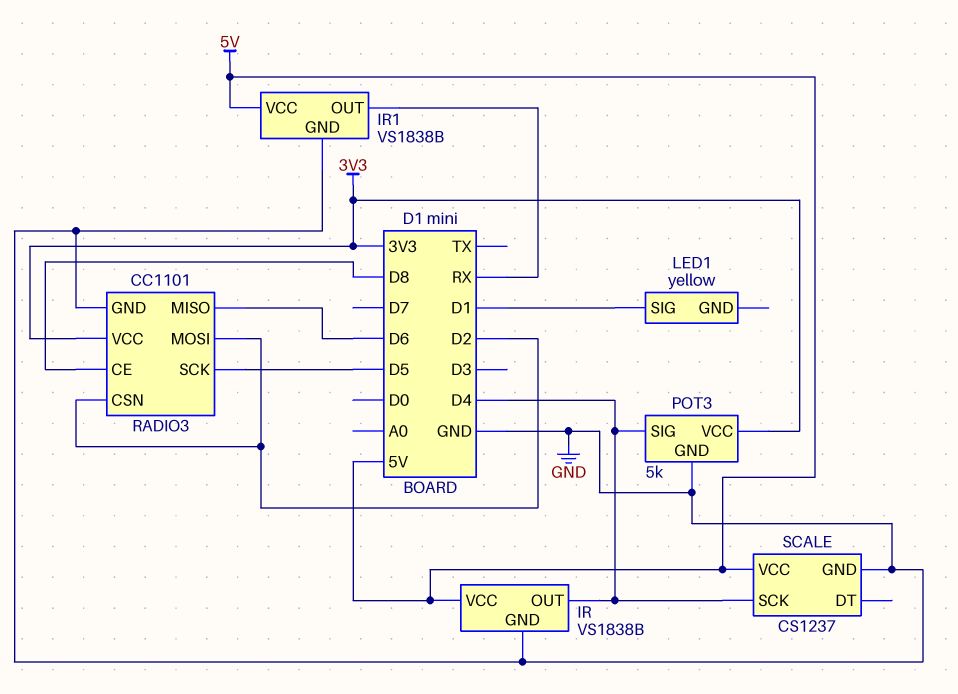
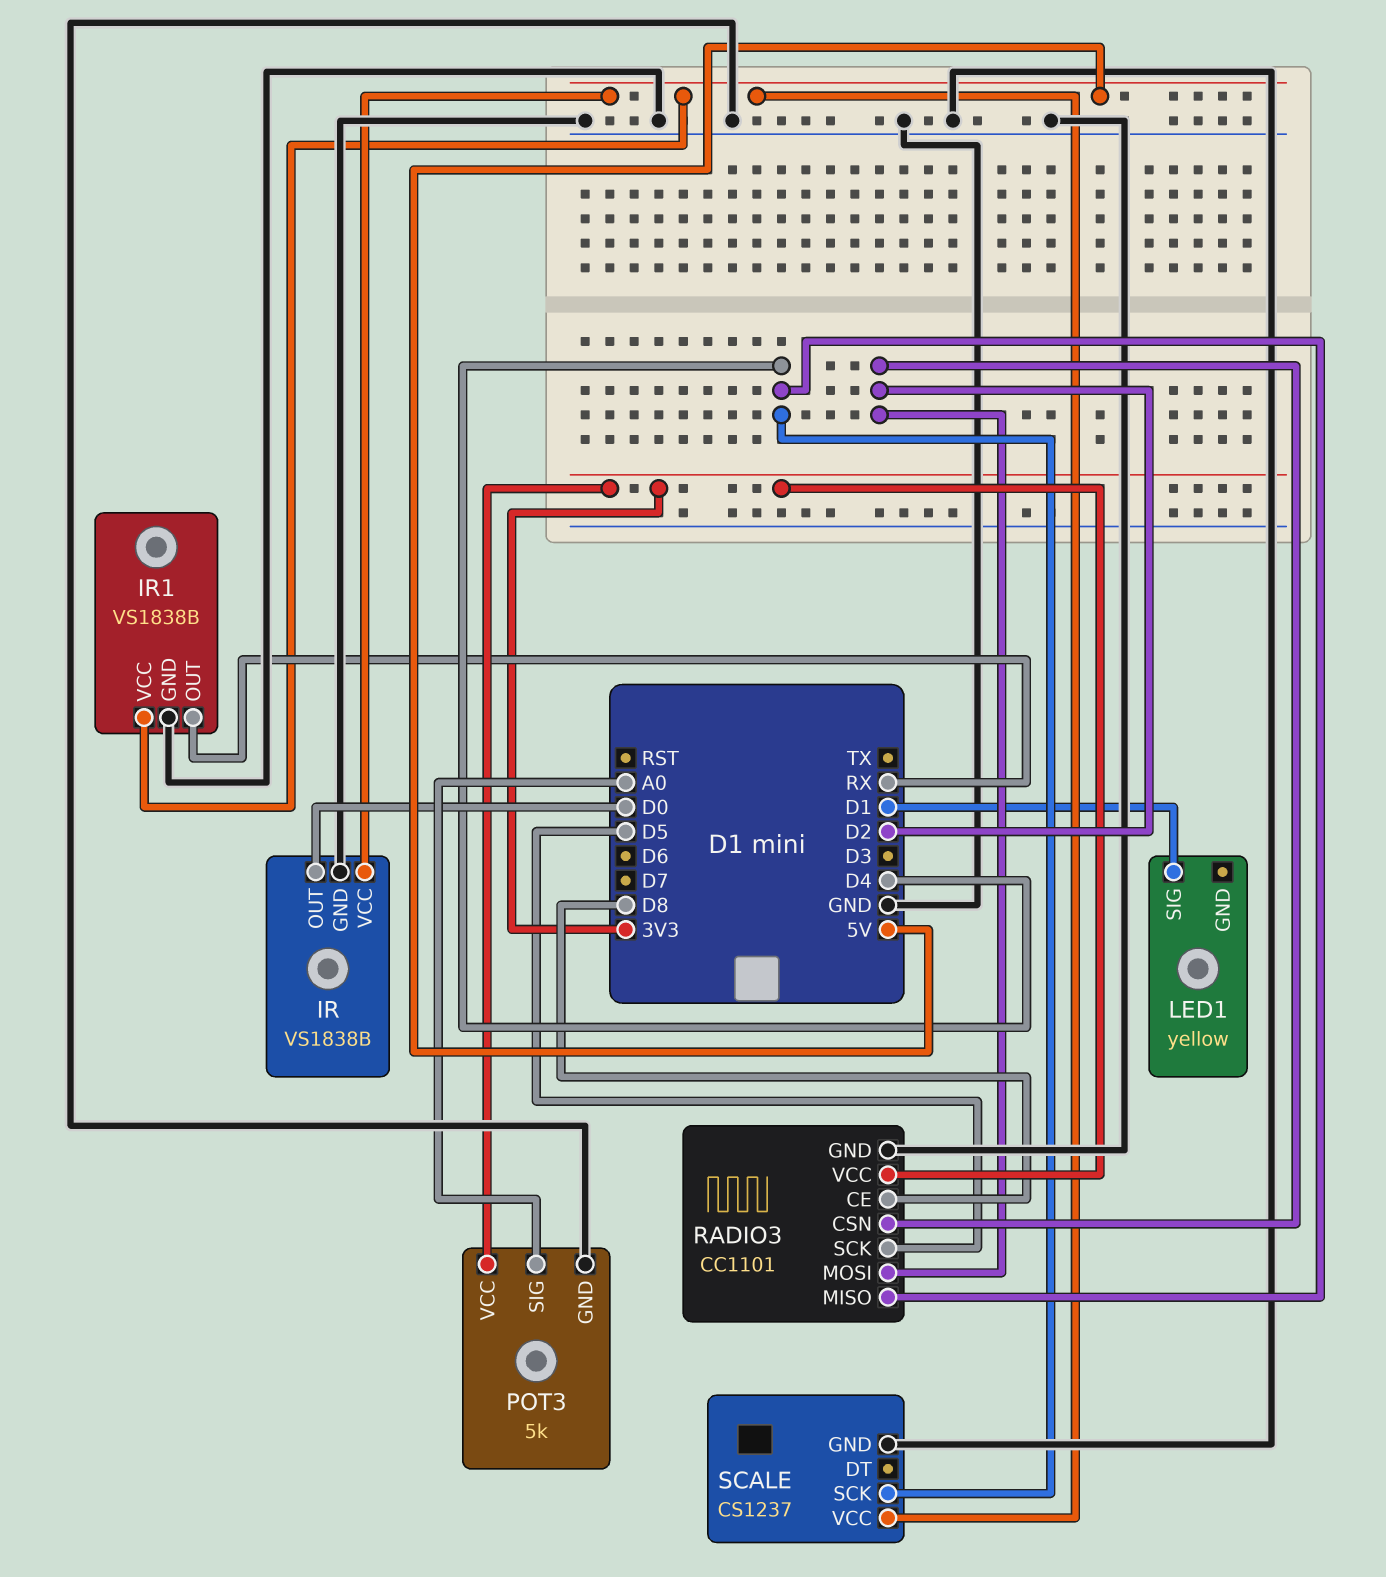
IR pin OUT: D4 -> D0
POT3 pin SIG: D4 -> A0
RADIO3 pin MISO: D6 -> D4

